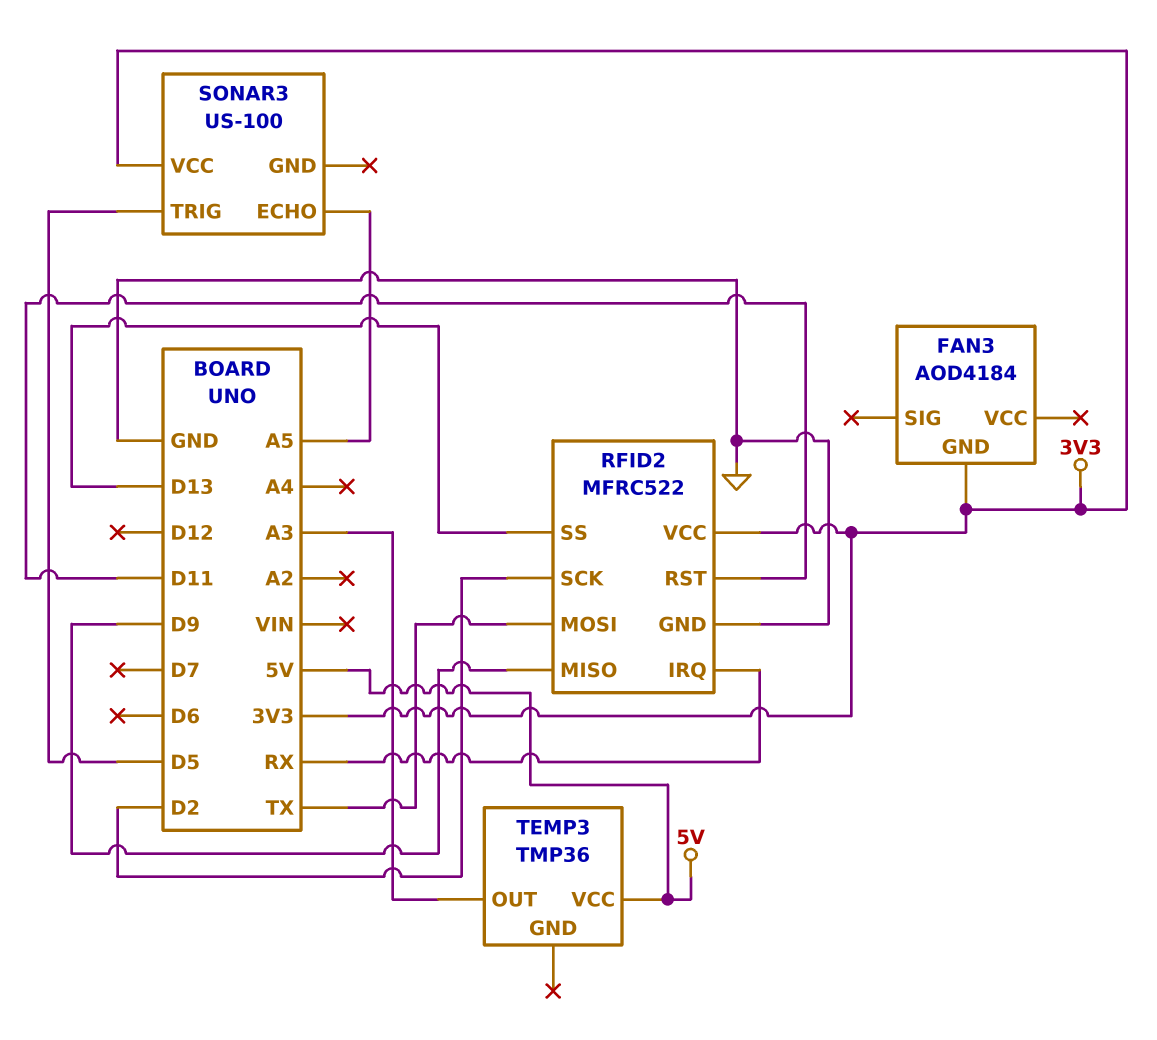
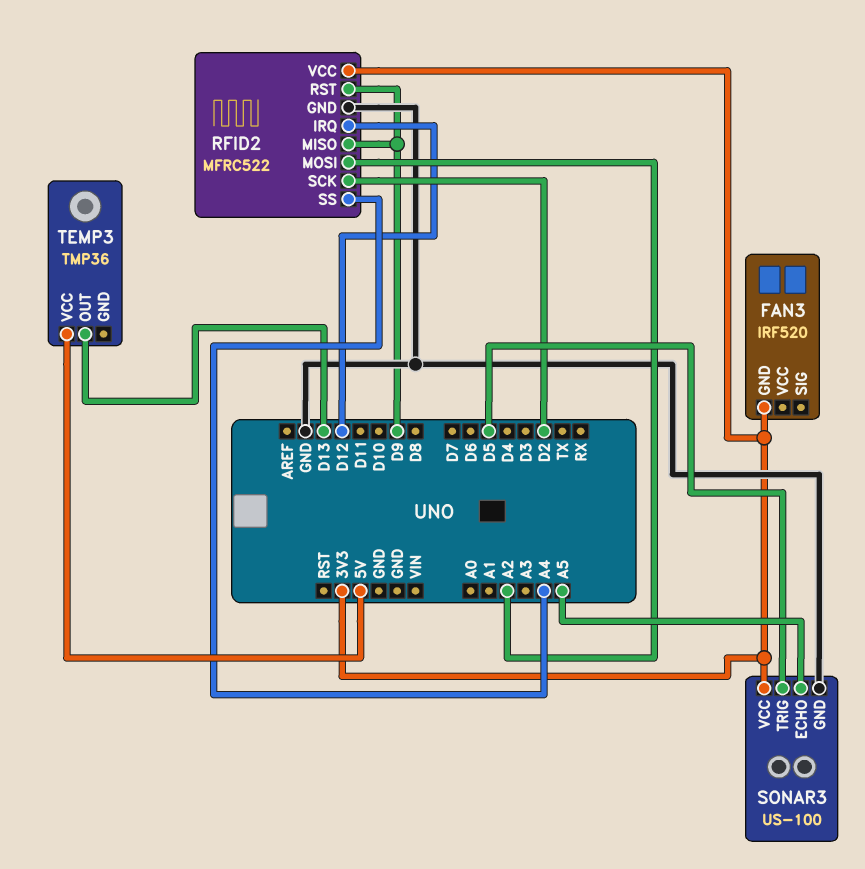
FAN3: AOD4184 -> IRF520
RFID2 pin IRQ: RX -> D12
RFID2 pin MOSI: TX -> A2
RFID2 pin RST: D11 -> D9
RFID2 pin SS: D13 -> A4
SONAR3 pin GND: none -> GND
TEMP3 pin OUT: A3 -> D13

